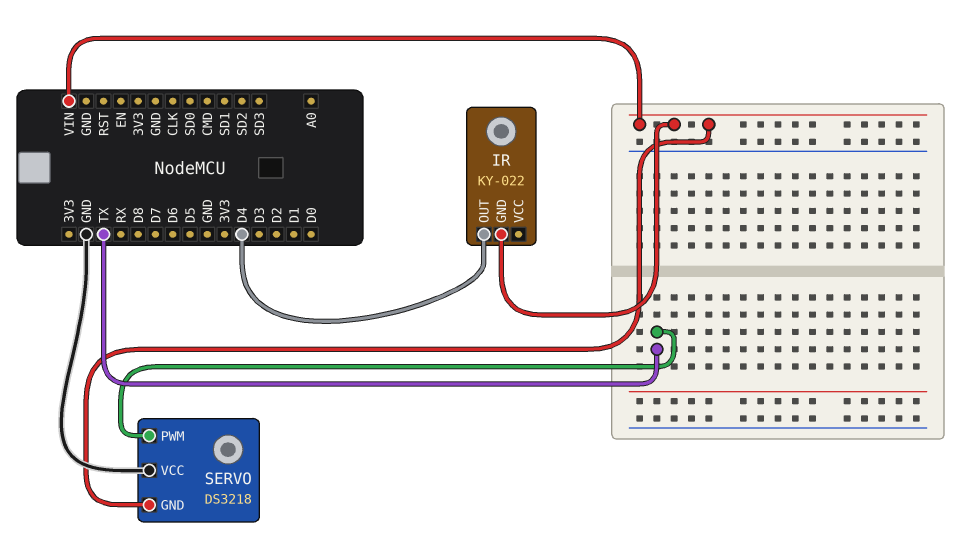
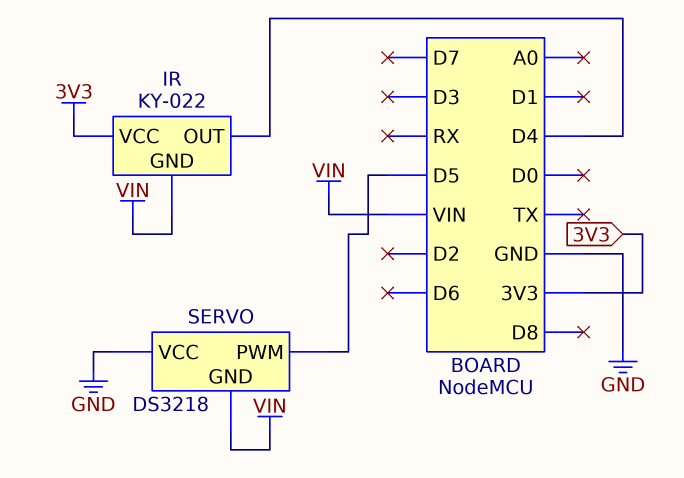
IR pin VCC: none -> 3V3
SERVO pin PWM: TX -> D5

